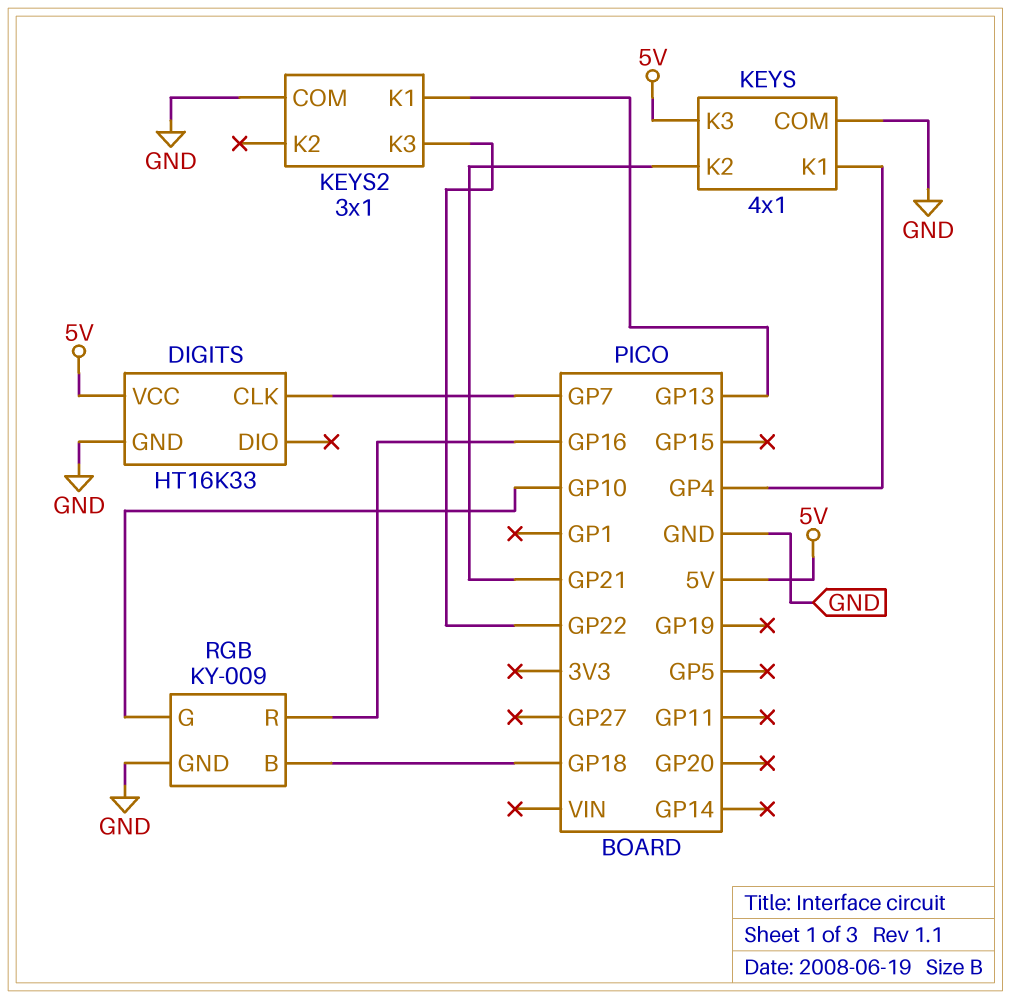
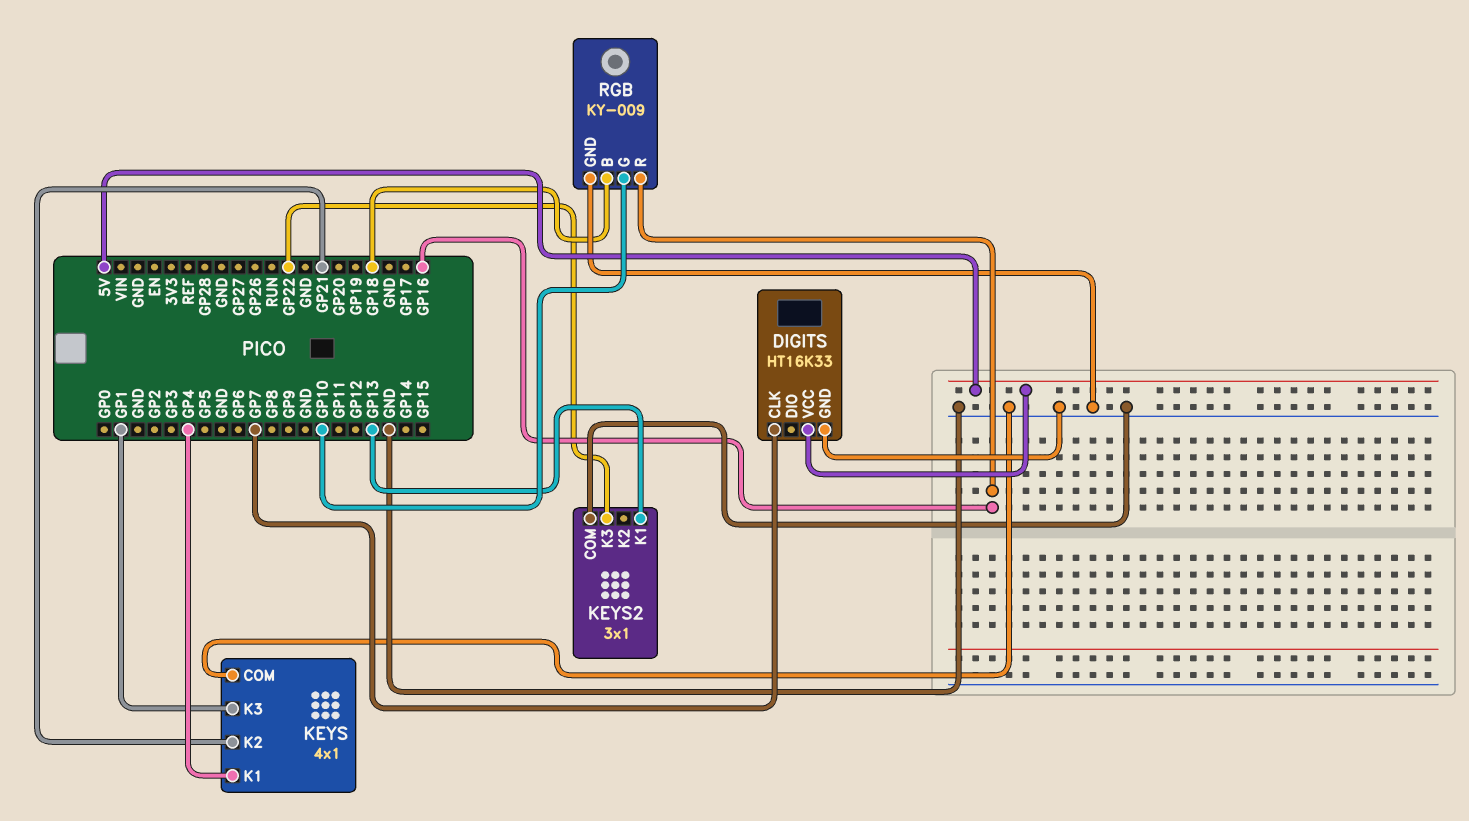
KEYS pin K3: 5V -> GP1

